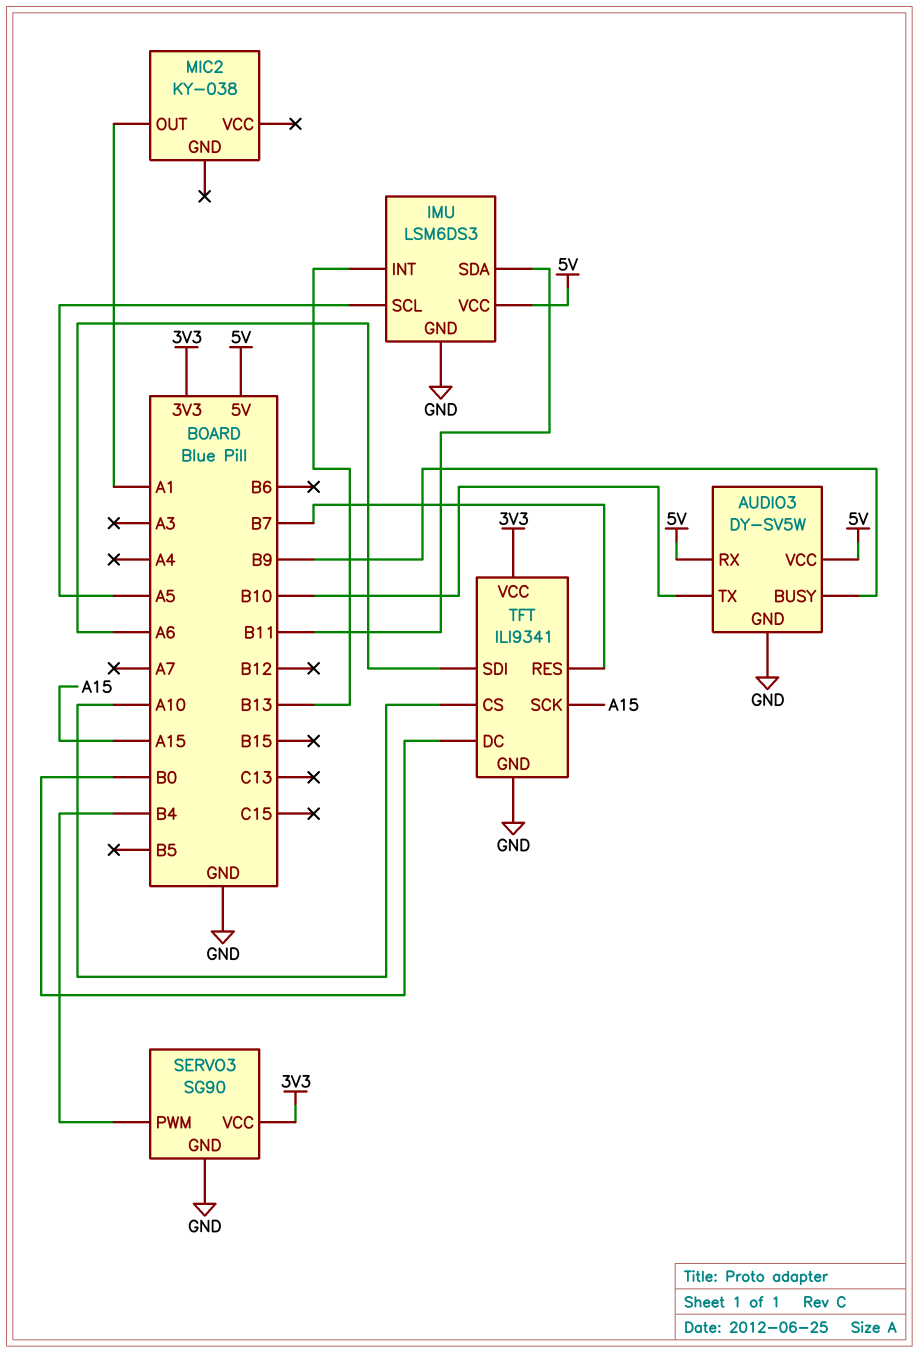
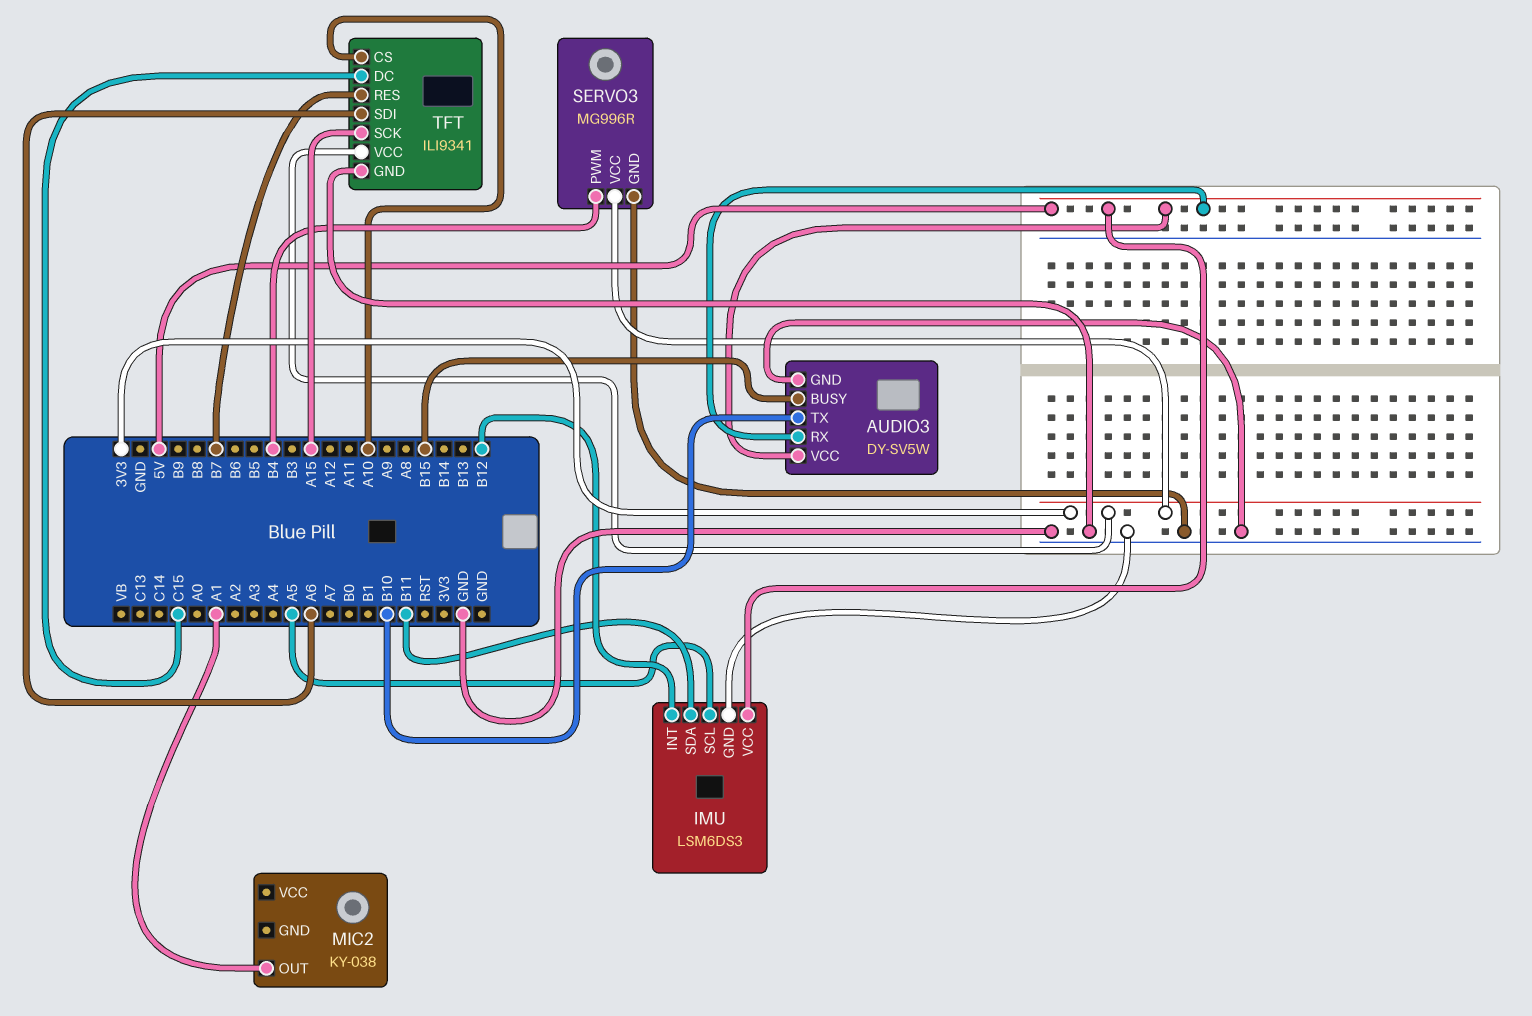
AUDIO3 pin BUSY: B9 -> B15
IMU pin INT: B13 -> B12
SERVO3: SG90 -> MG996R
TFT pin DC: B0 -> C15

